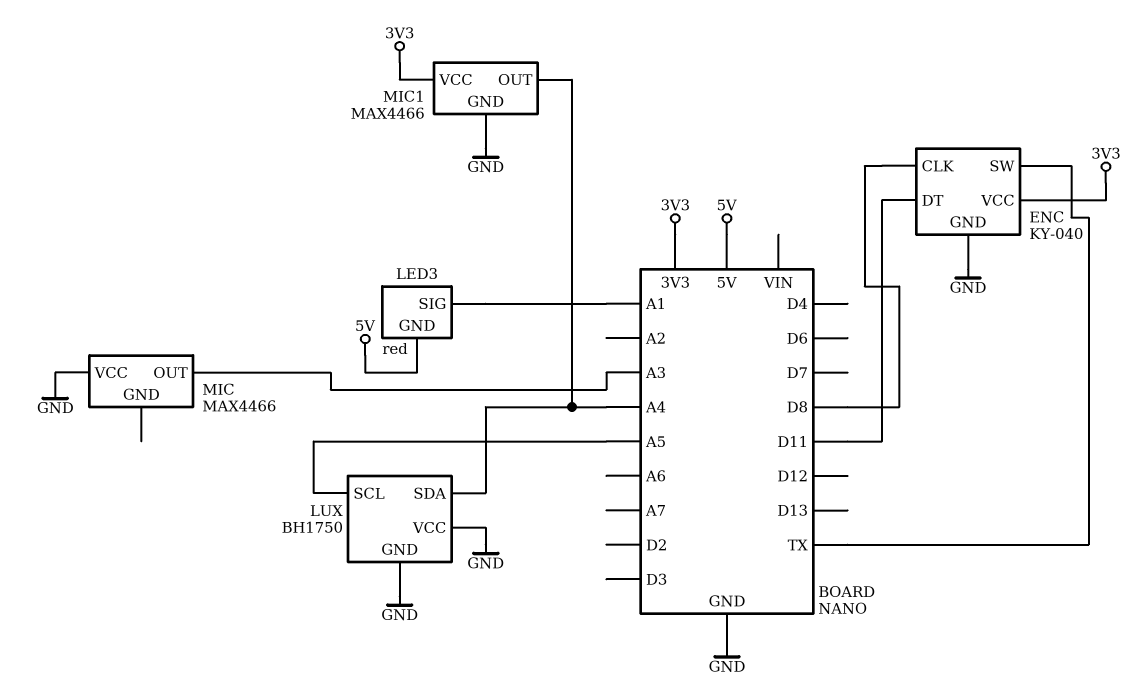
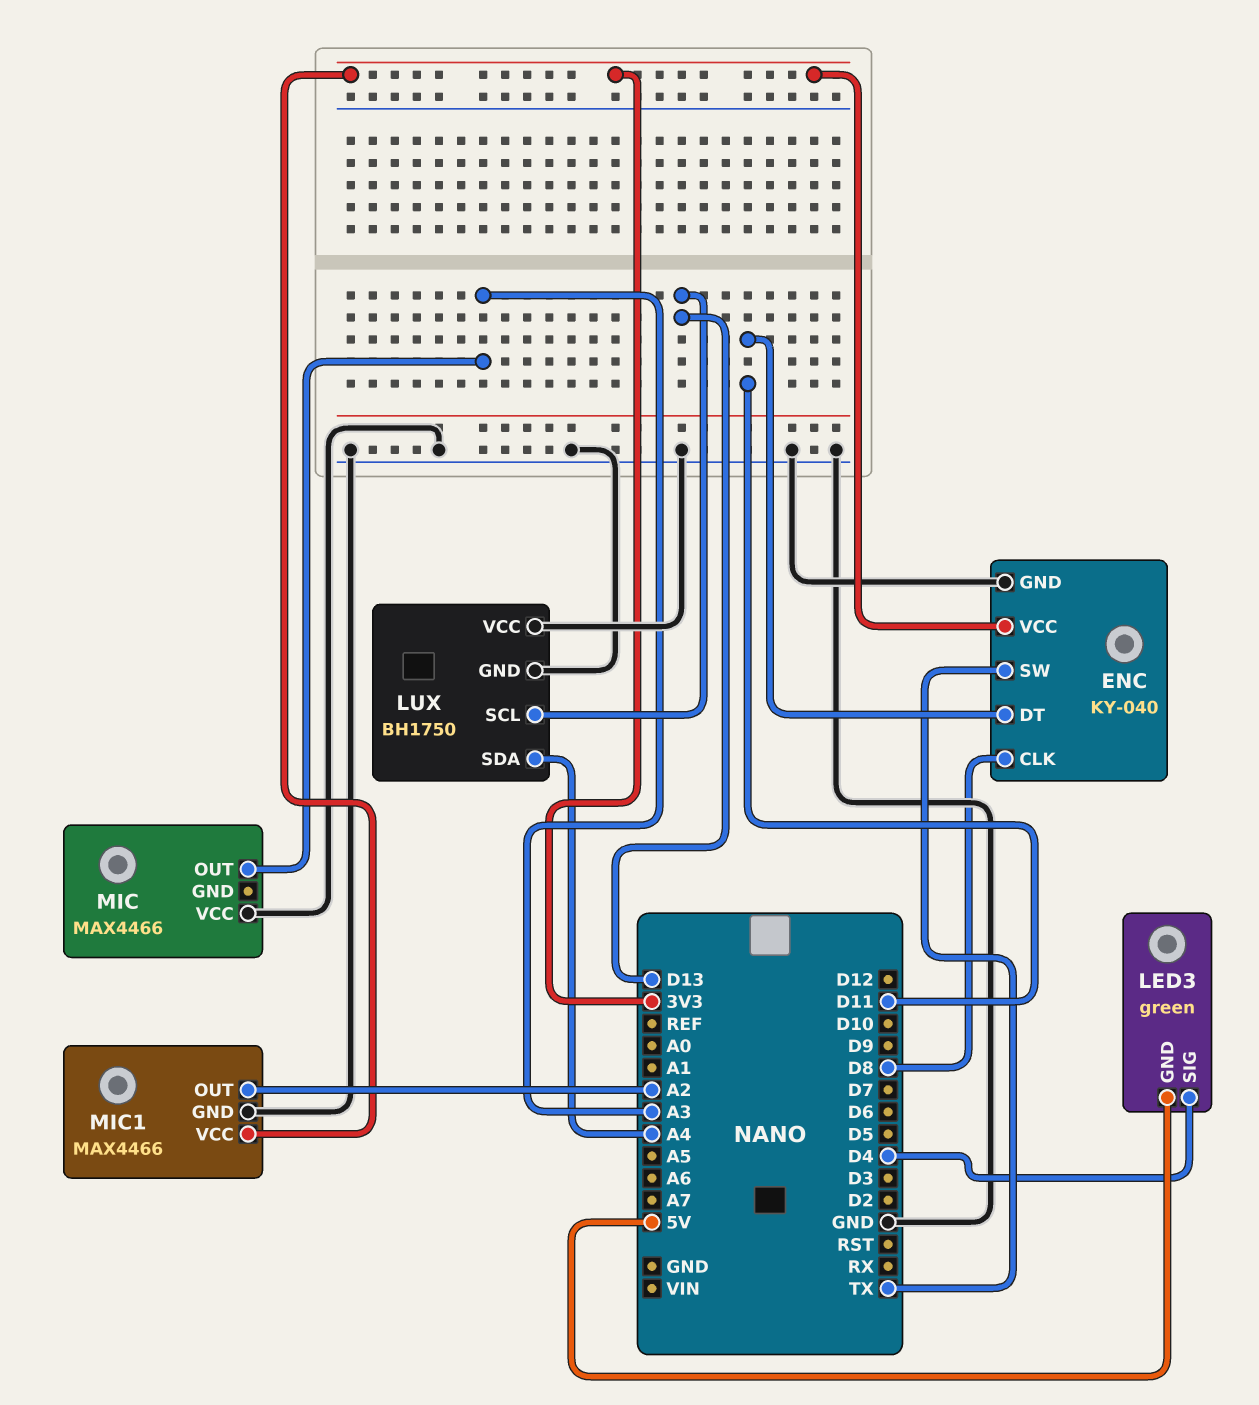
LED3: red -> green
LED3 pin SIG: A1 -> D4
LUX pin SCL: A5 -> D13
MIC1 pin OUT: A4 -> A2

